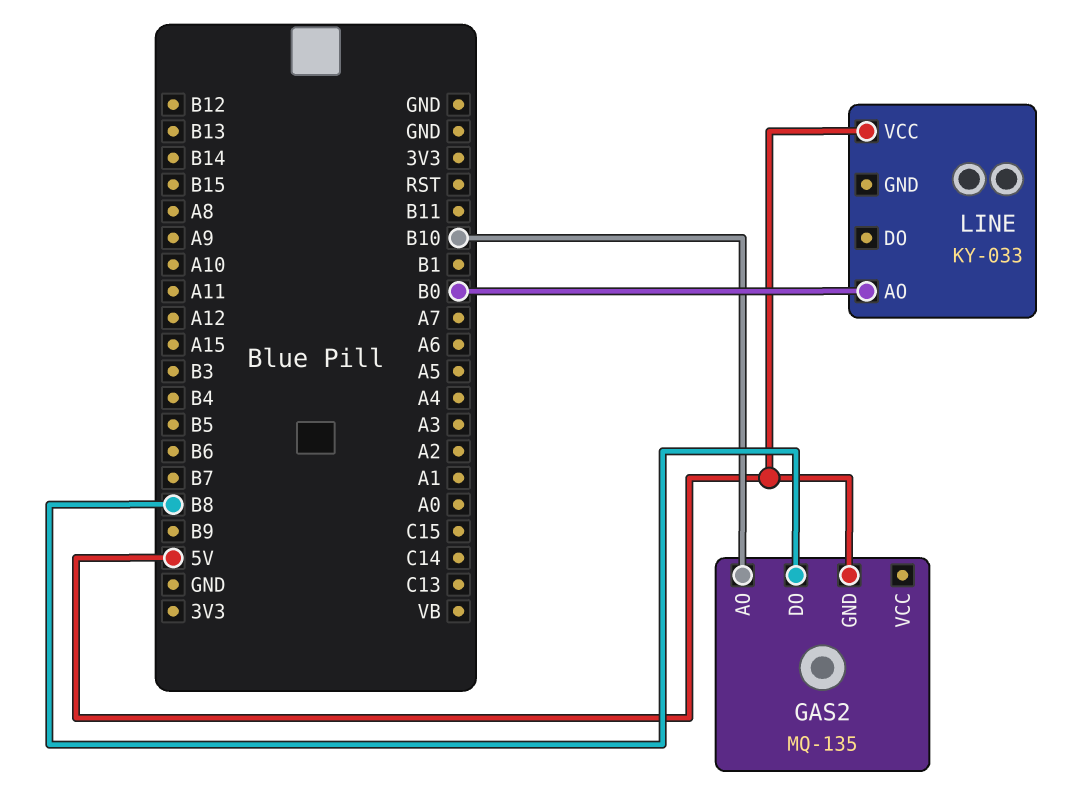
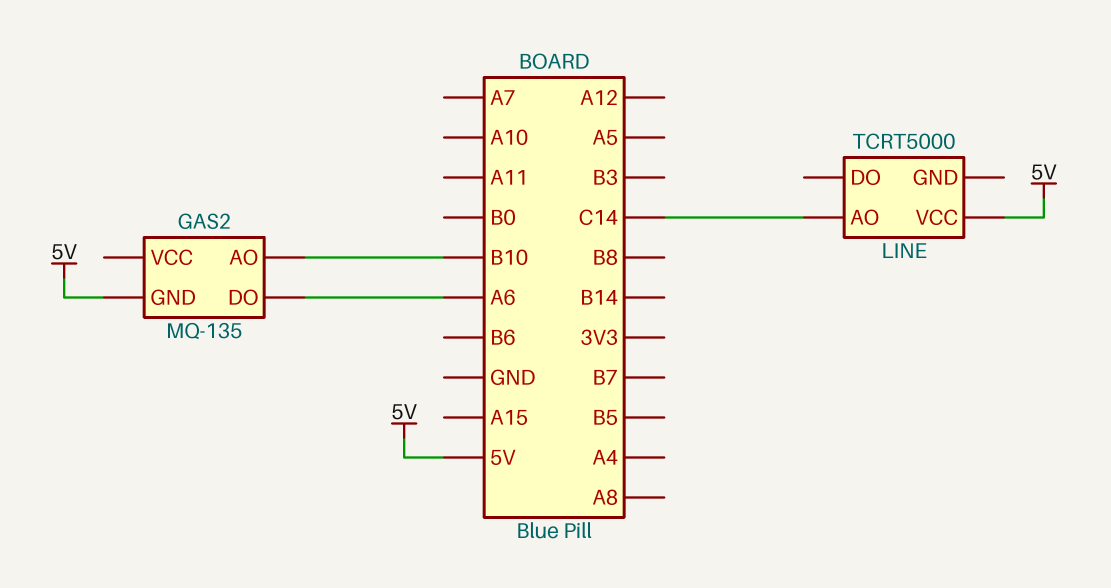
GAS2 pin DO: B8 -> A6
LINE: KY-033 -> TCRT5000
LINE pin AO: B0 -> C14

